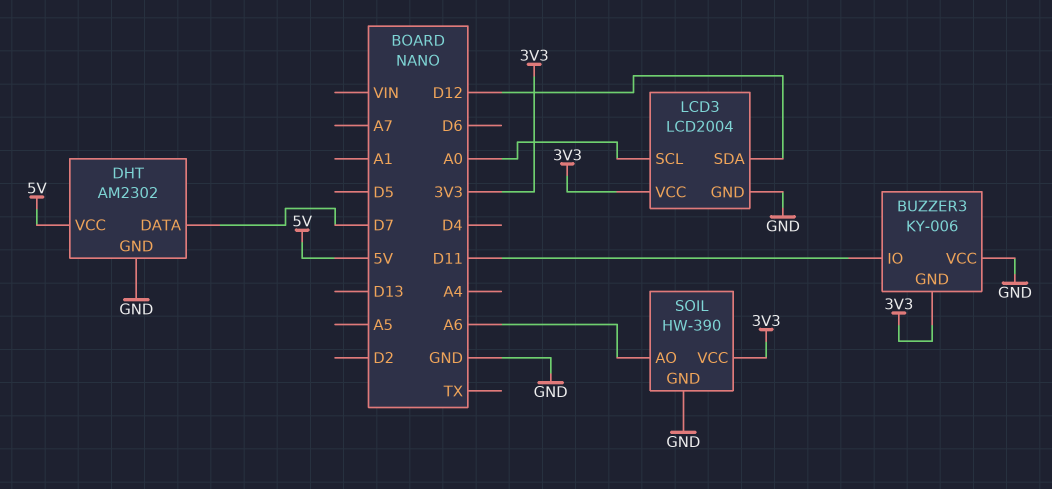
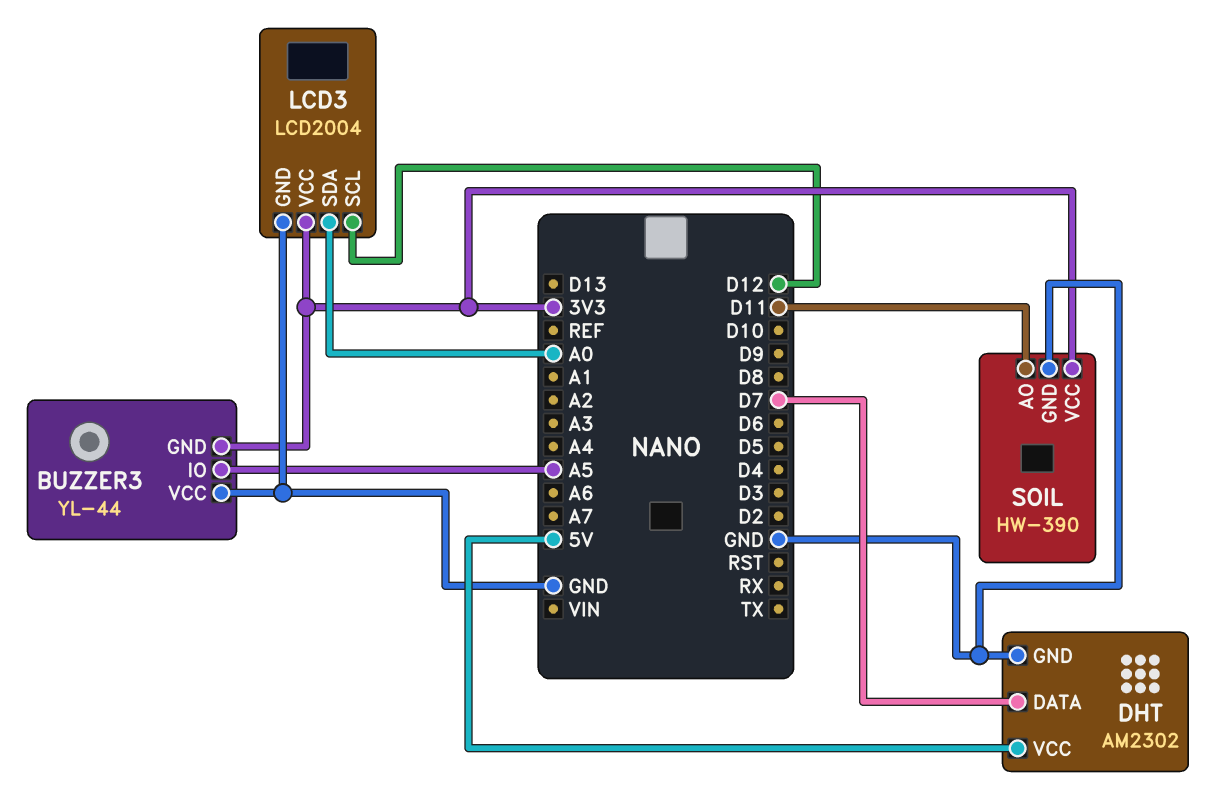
BUZZER3: KY-006 -> YL-44
BUZZER3 pin IO: D11 -> A5
LCD3 pin SCL: A0 -> D12
LCD3 pin SDA: D12 -> A0
SOIL pin AO: A6 -> D11

